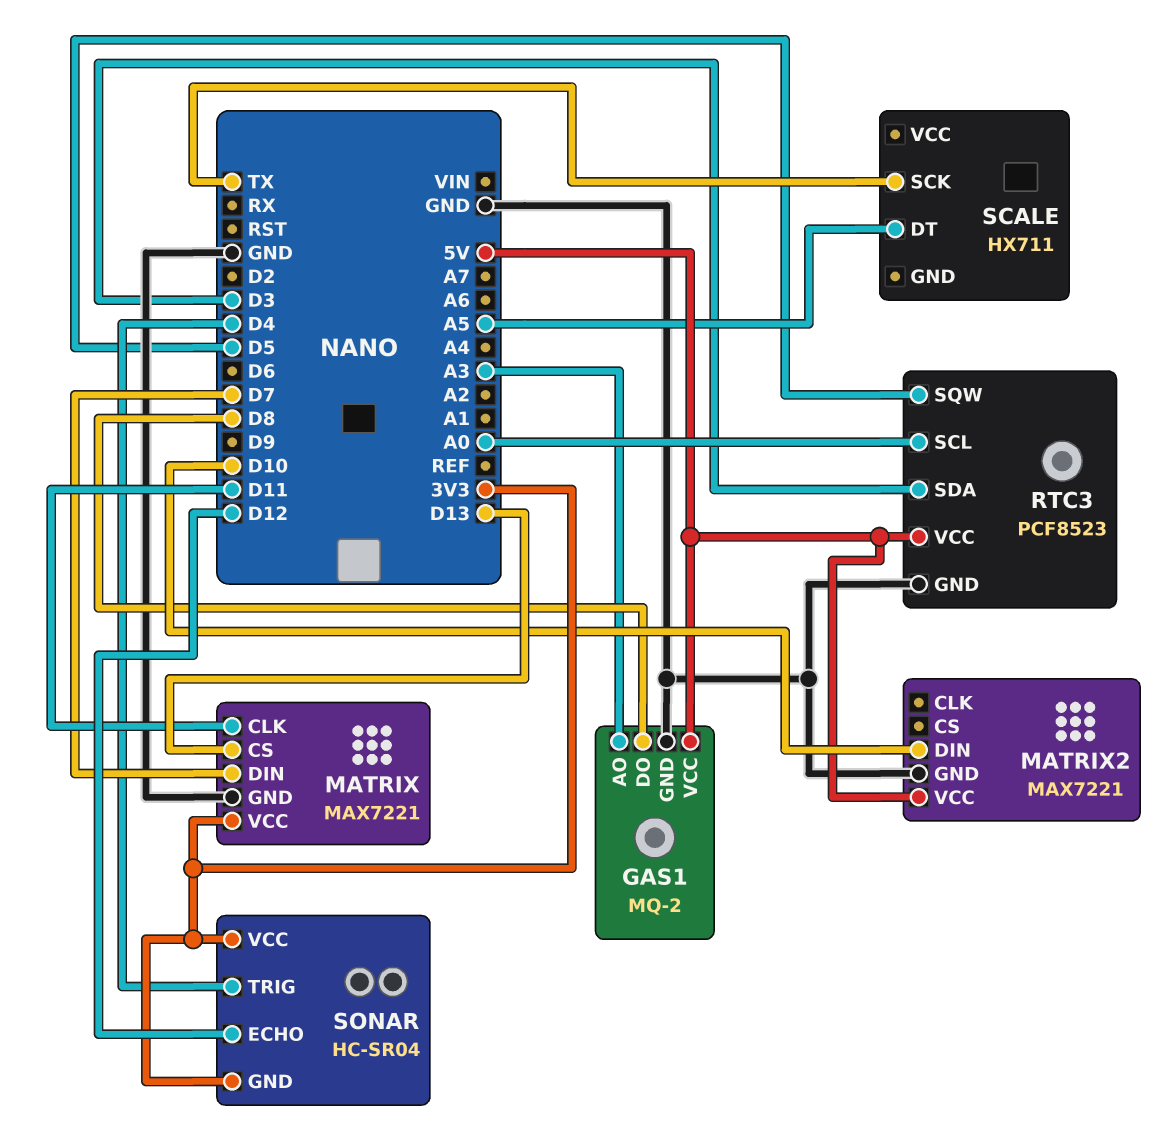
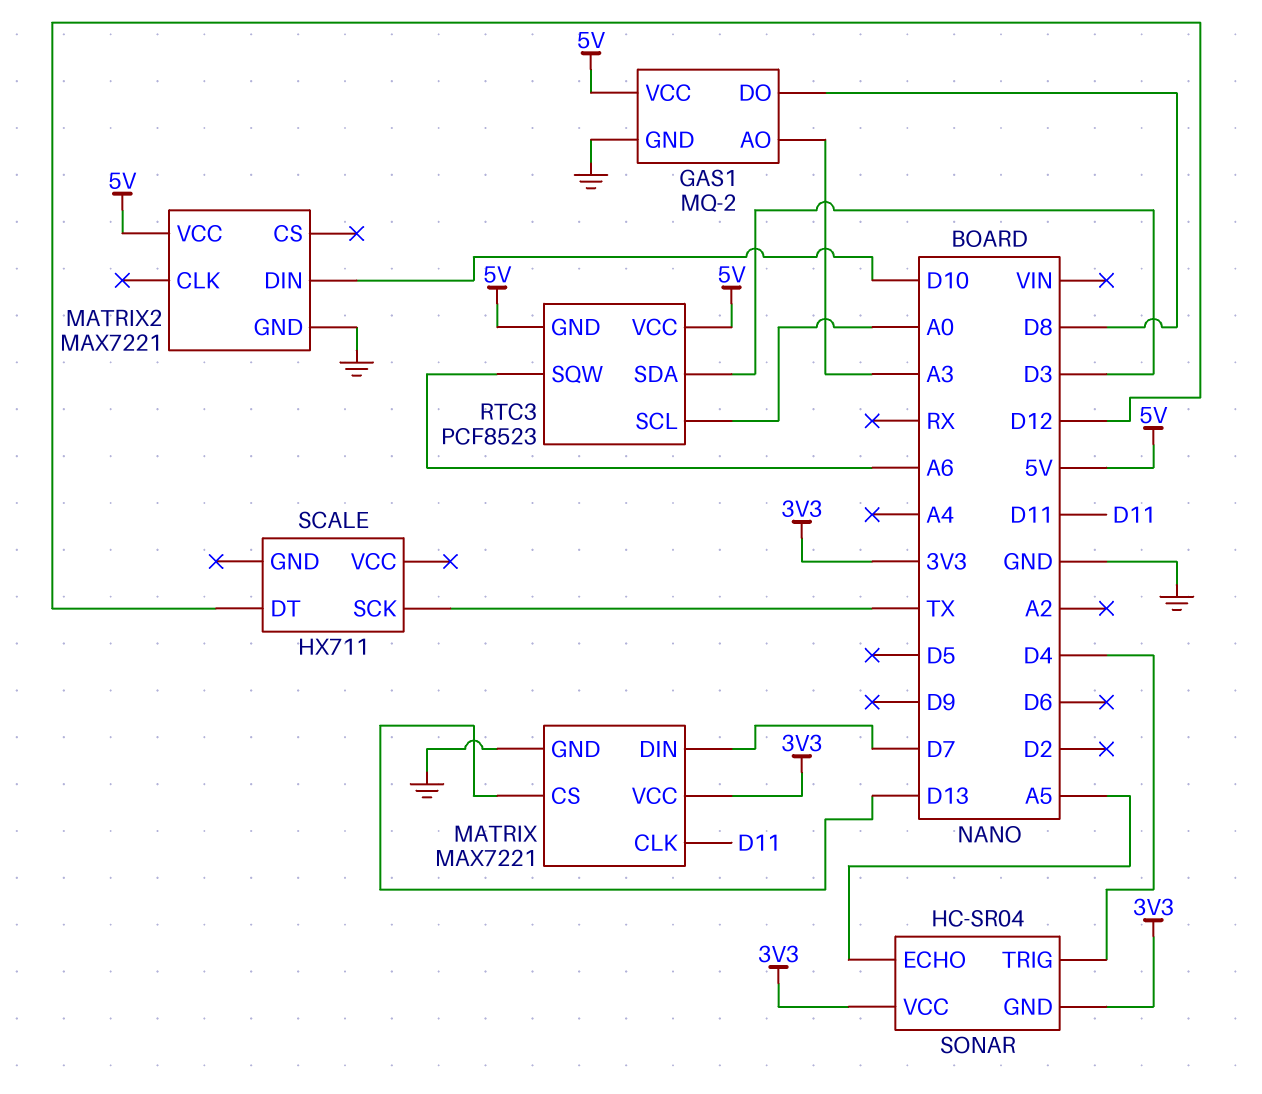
RTC3 pin GND: GND -> 5V
RTC3 pin SQW: D5 -> A6
SCALE pin DT: A5 -> D12
SONAR pin ECHO: D12 -> A5

